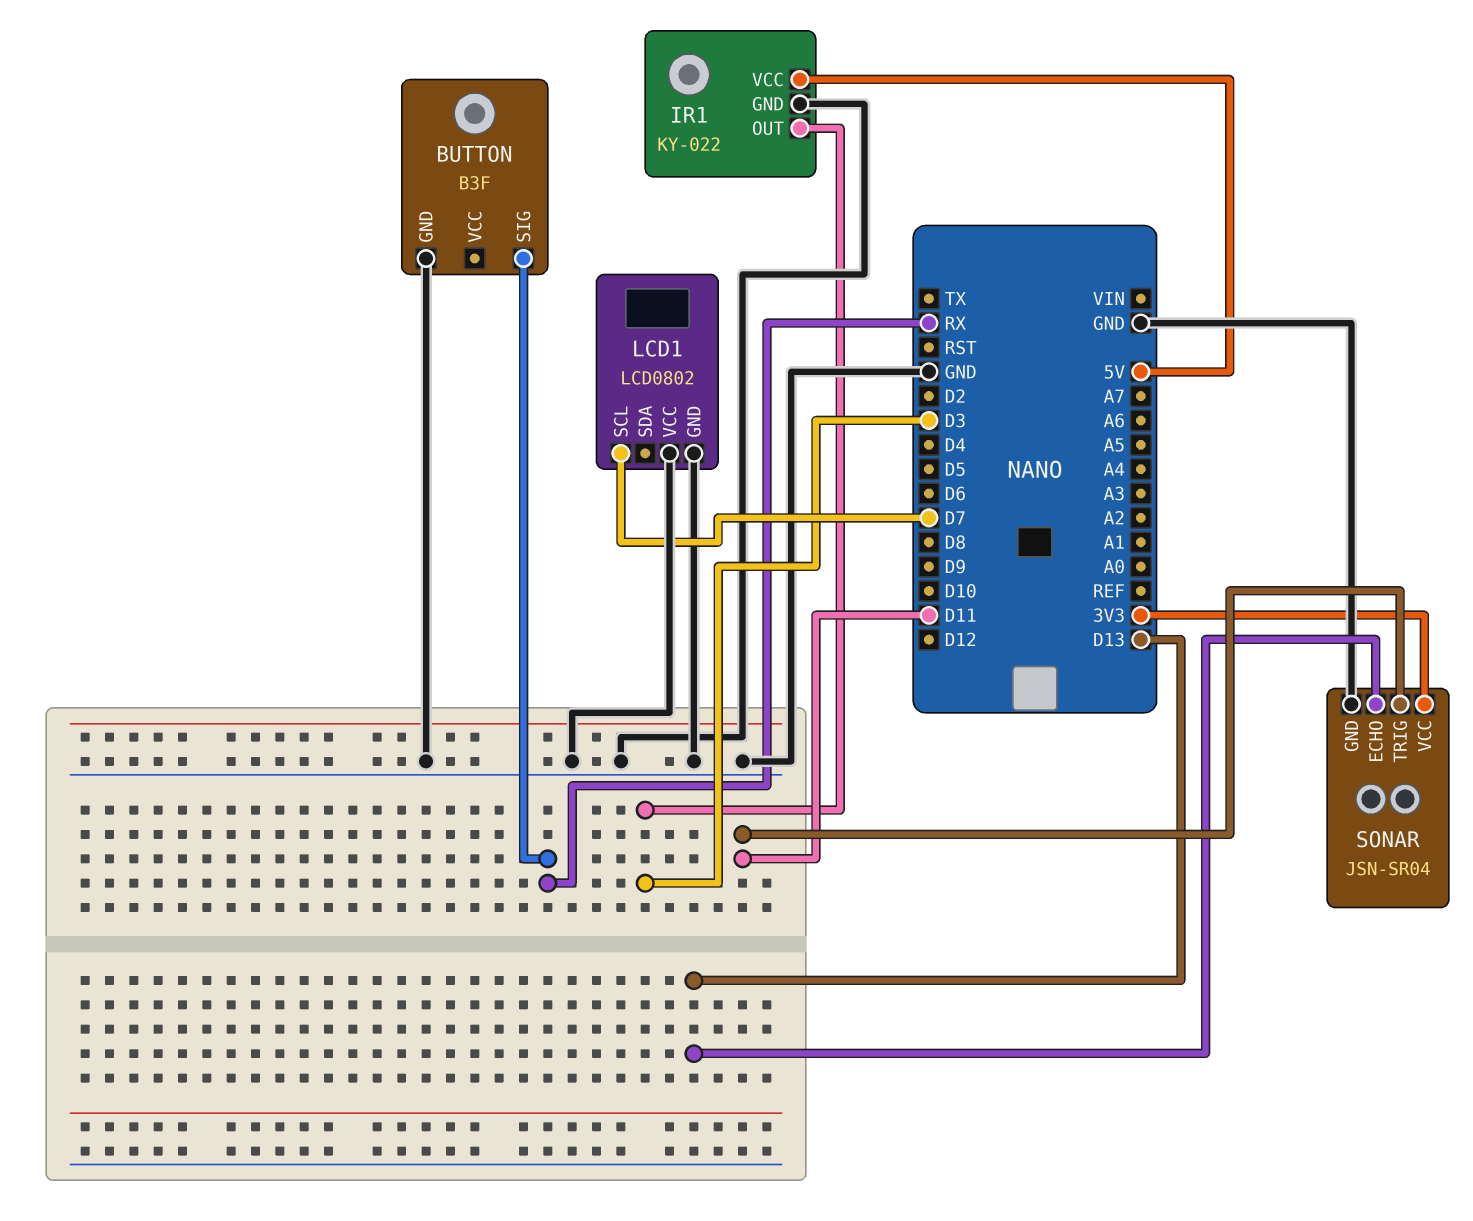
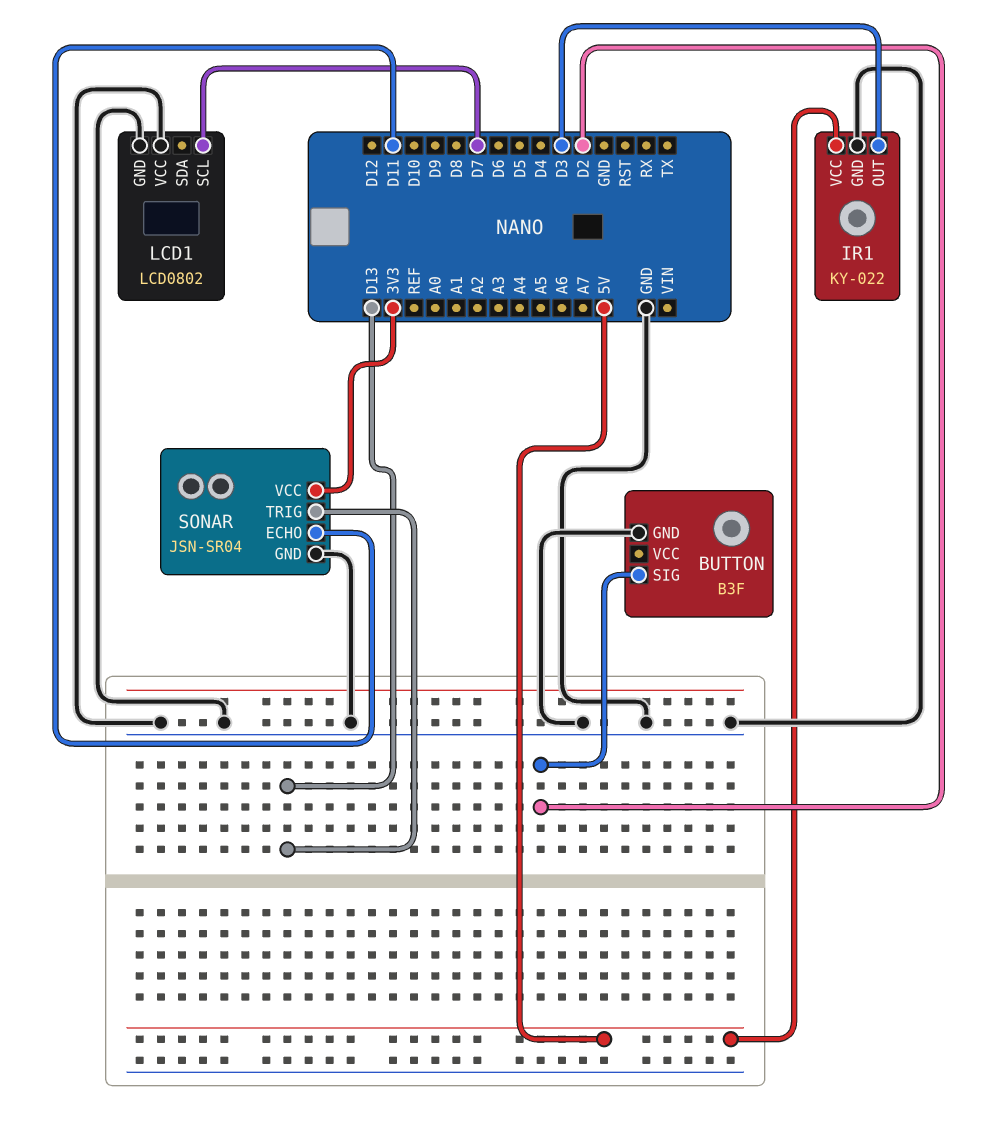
BUTTON pin SIG: RX -> D2
SONAR pin ECHO: D13 -> D11
SONAR pin TRIG: D11 -> D13

